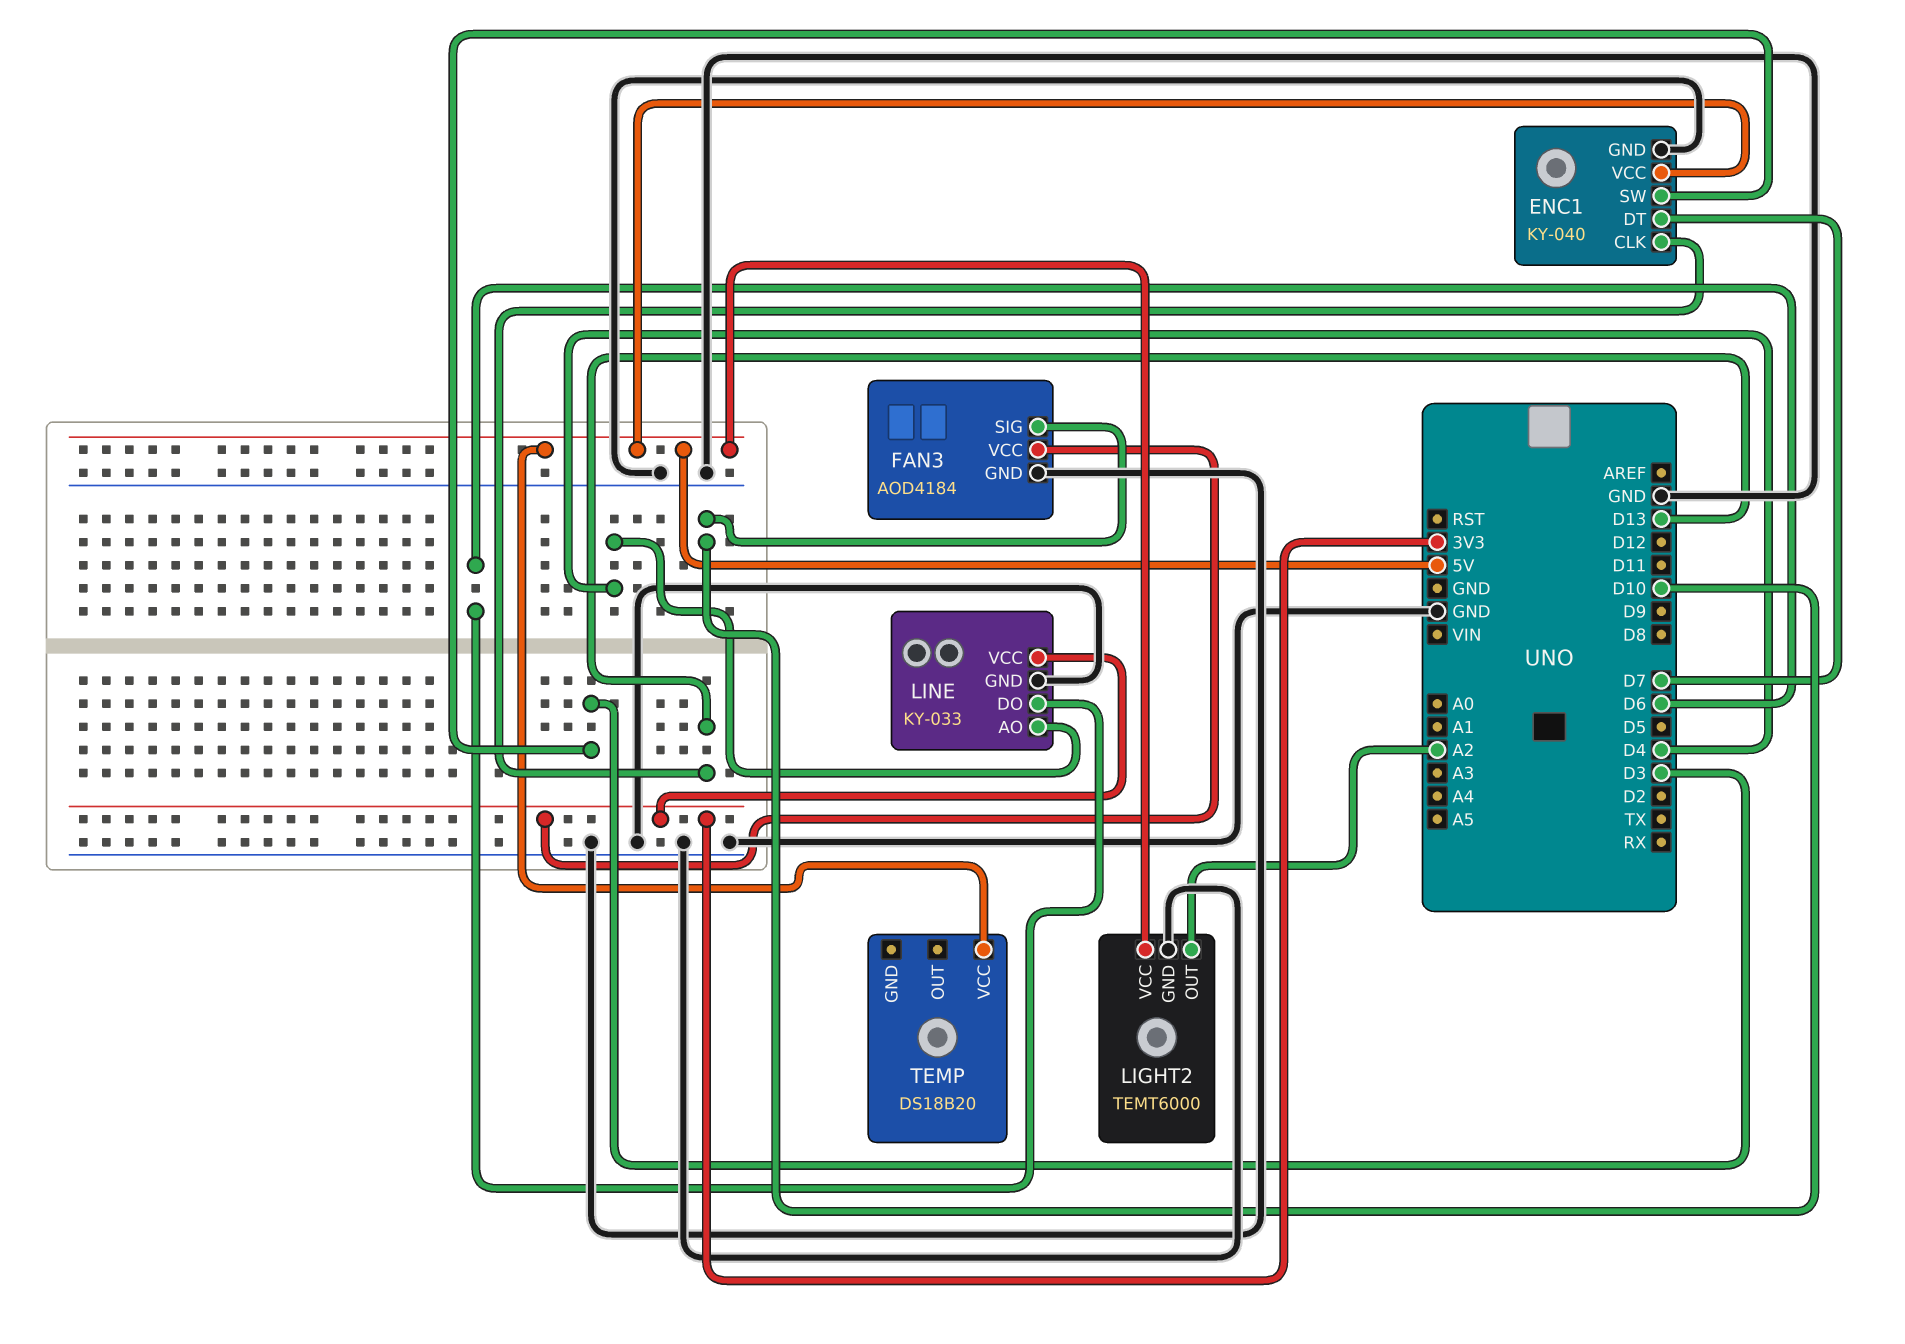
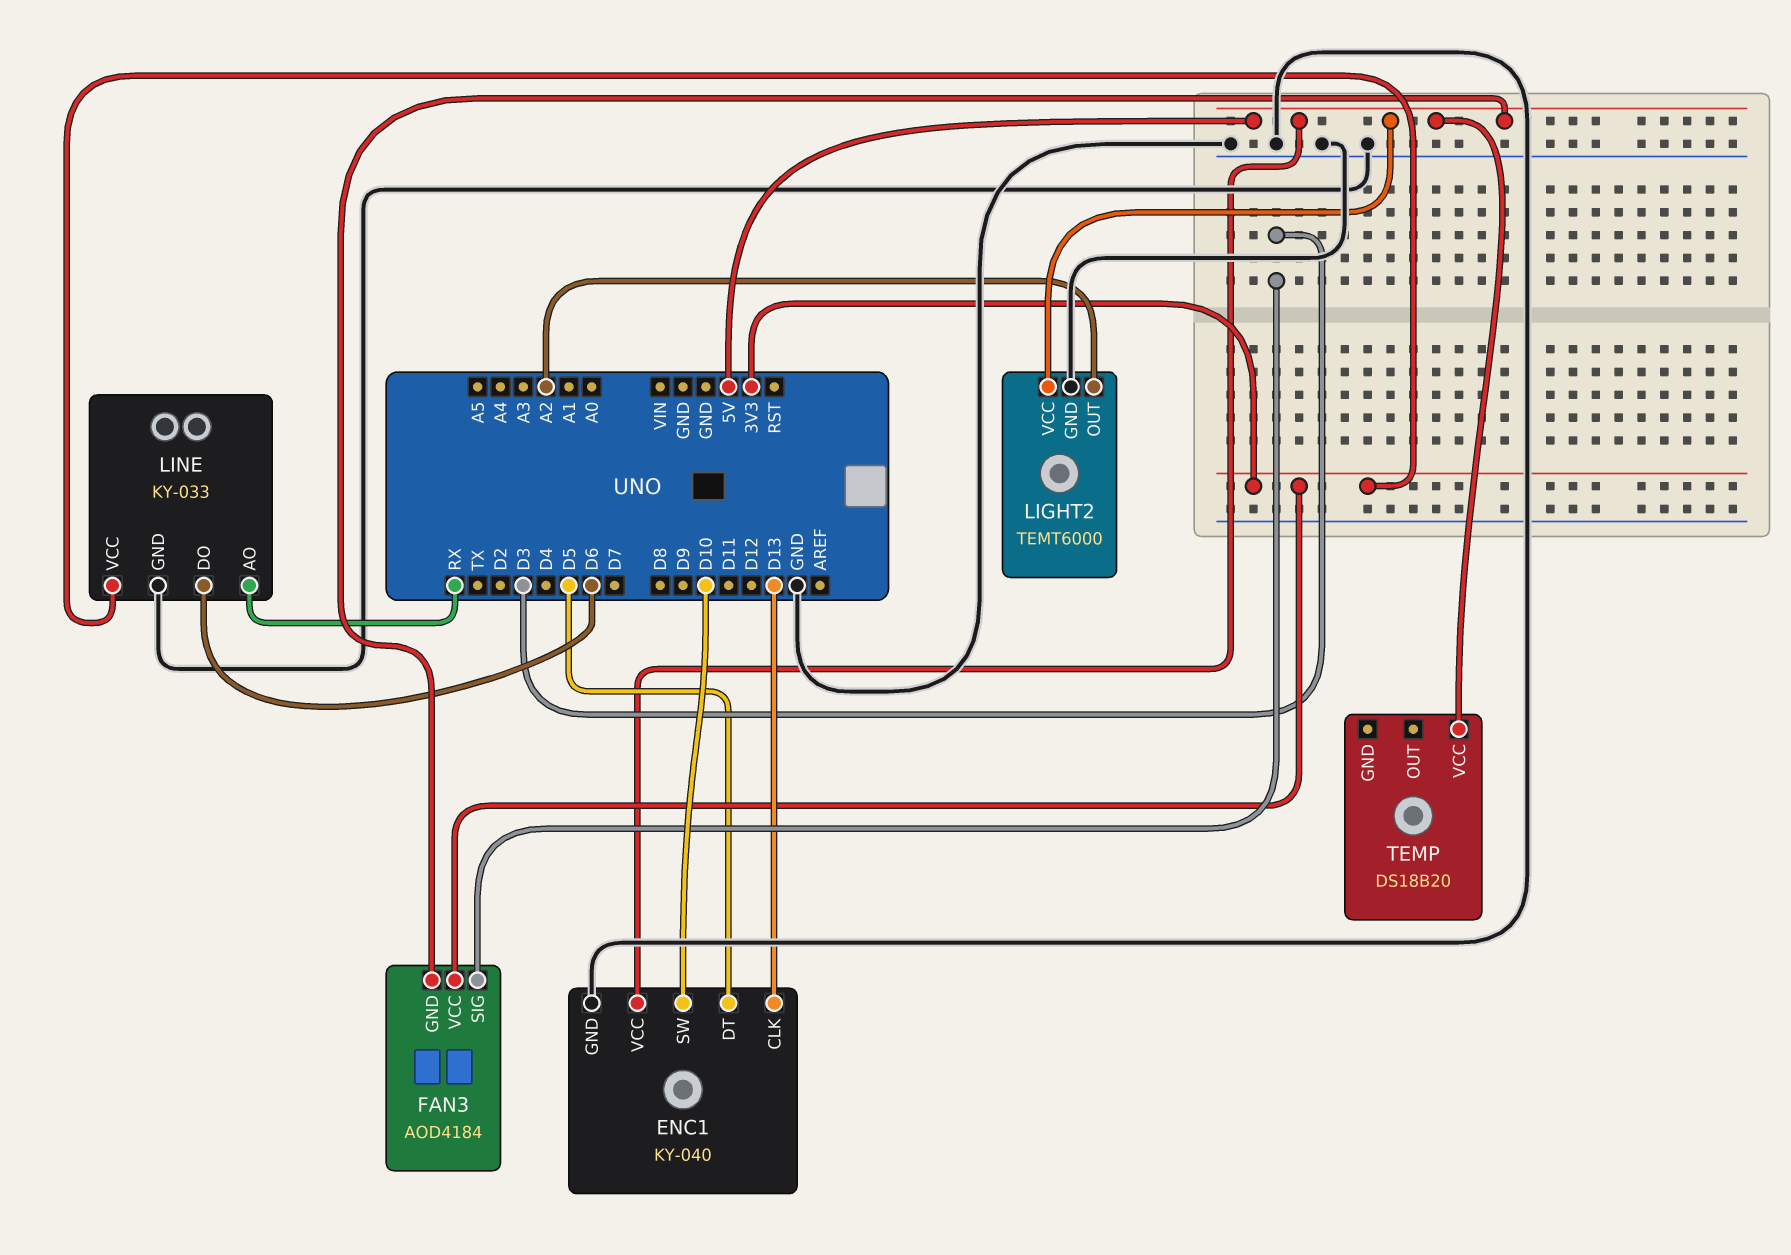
ENC1 pin DT: D7 -> D5
ENC1 pin SW: D3 -> D10
FAN3 pin GND: GND -> 5V
FAN3 pin SIG: D10 -> D3
LINE pin AO: D4 -> RX

